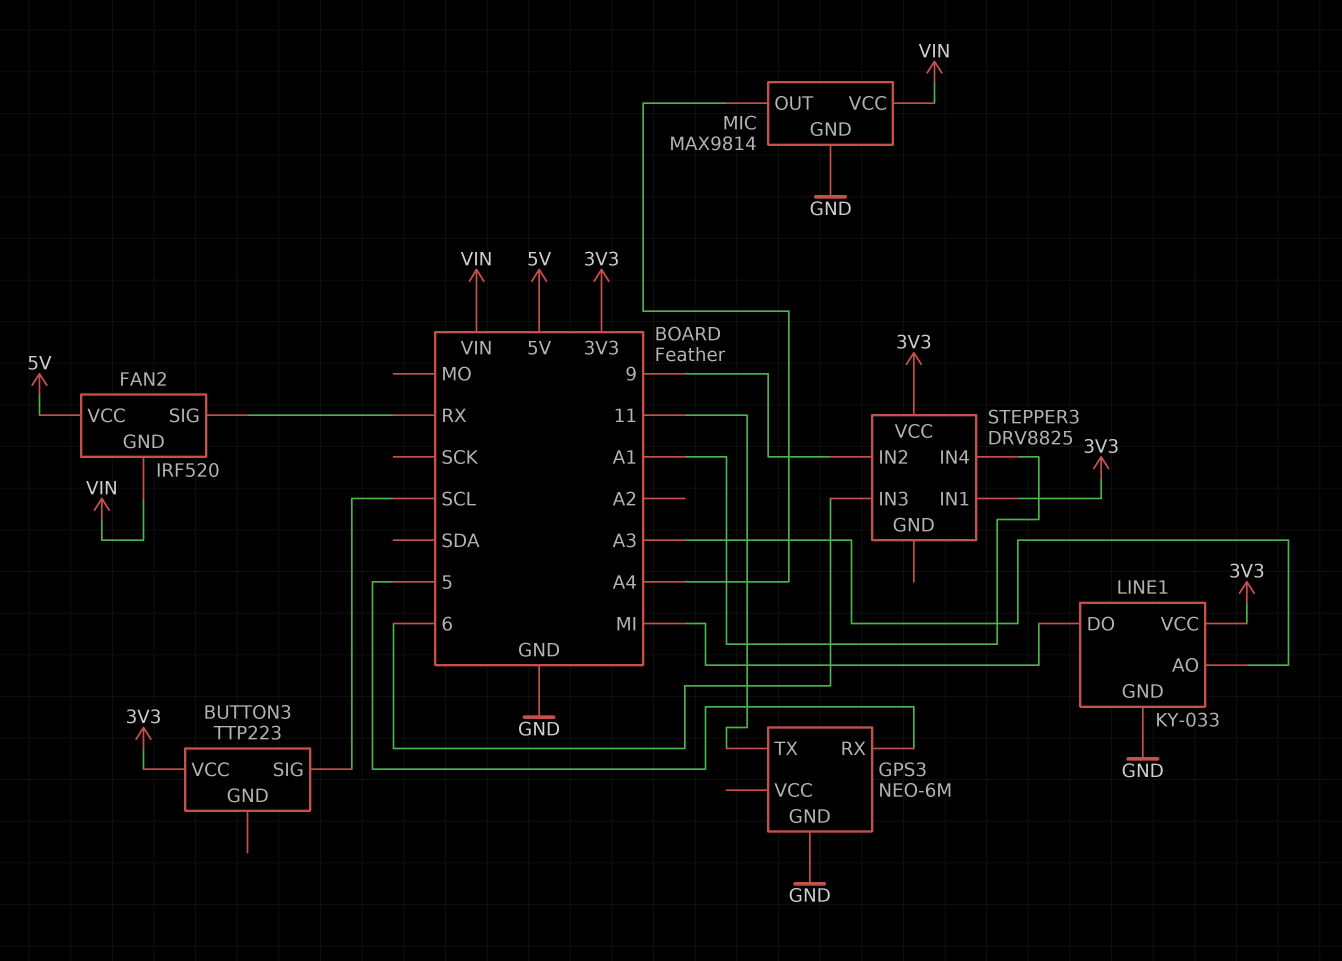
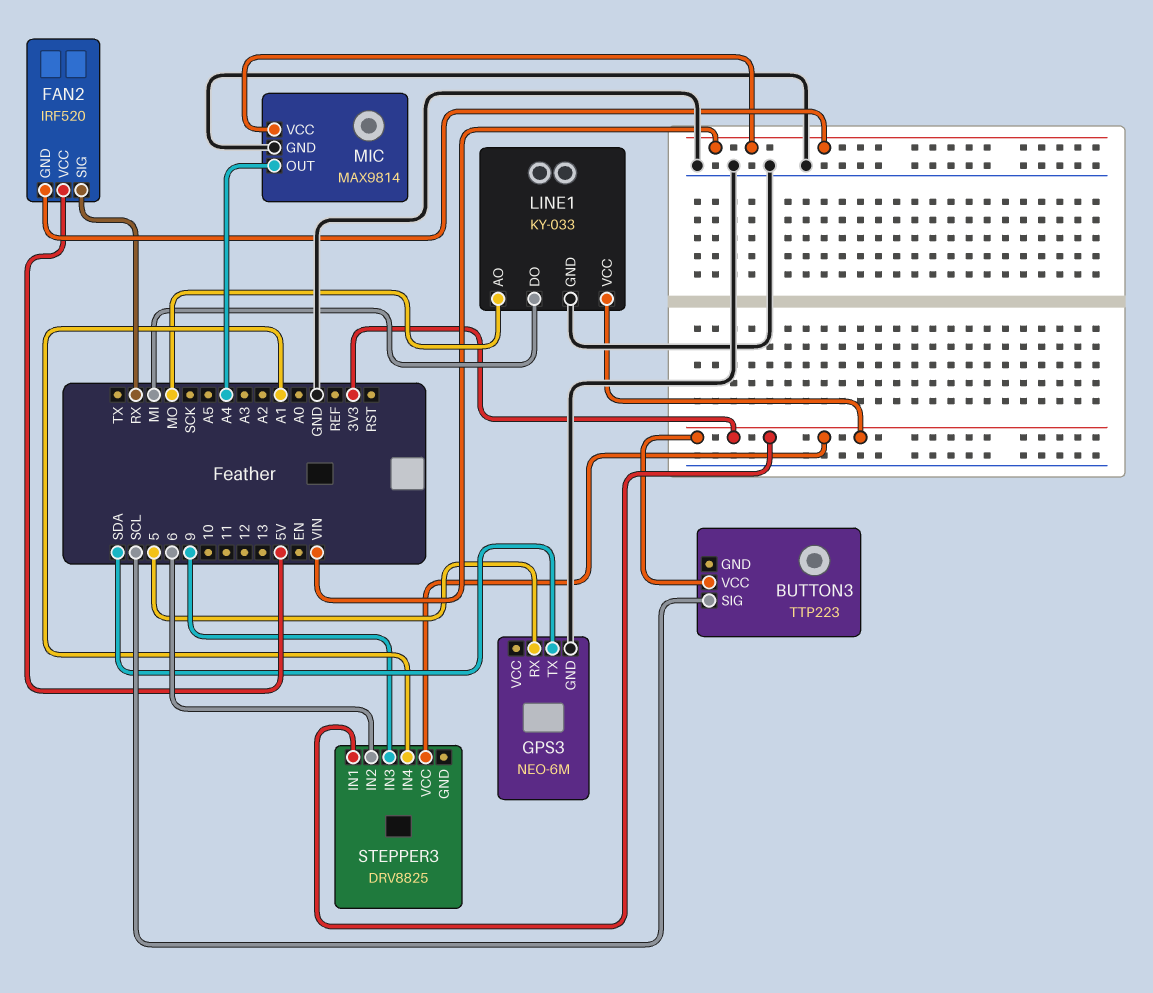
GPS3 pin TX: 11 -> SDA
LINE1 pin AO: A3 -> MO
STEPPER3 pin IN2: 9 -> 6
STEPPER3 pin IN3: 6 -> 9

